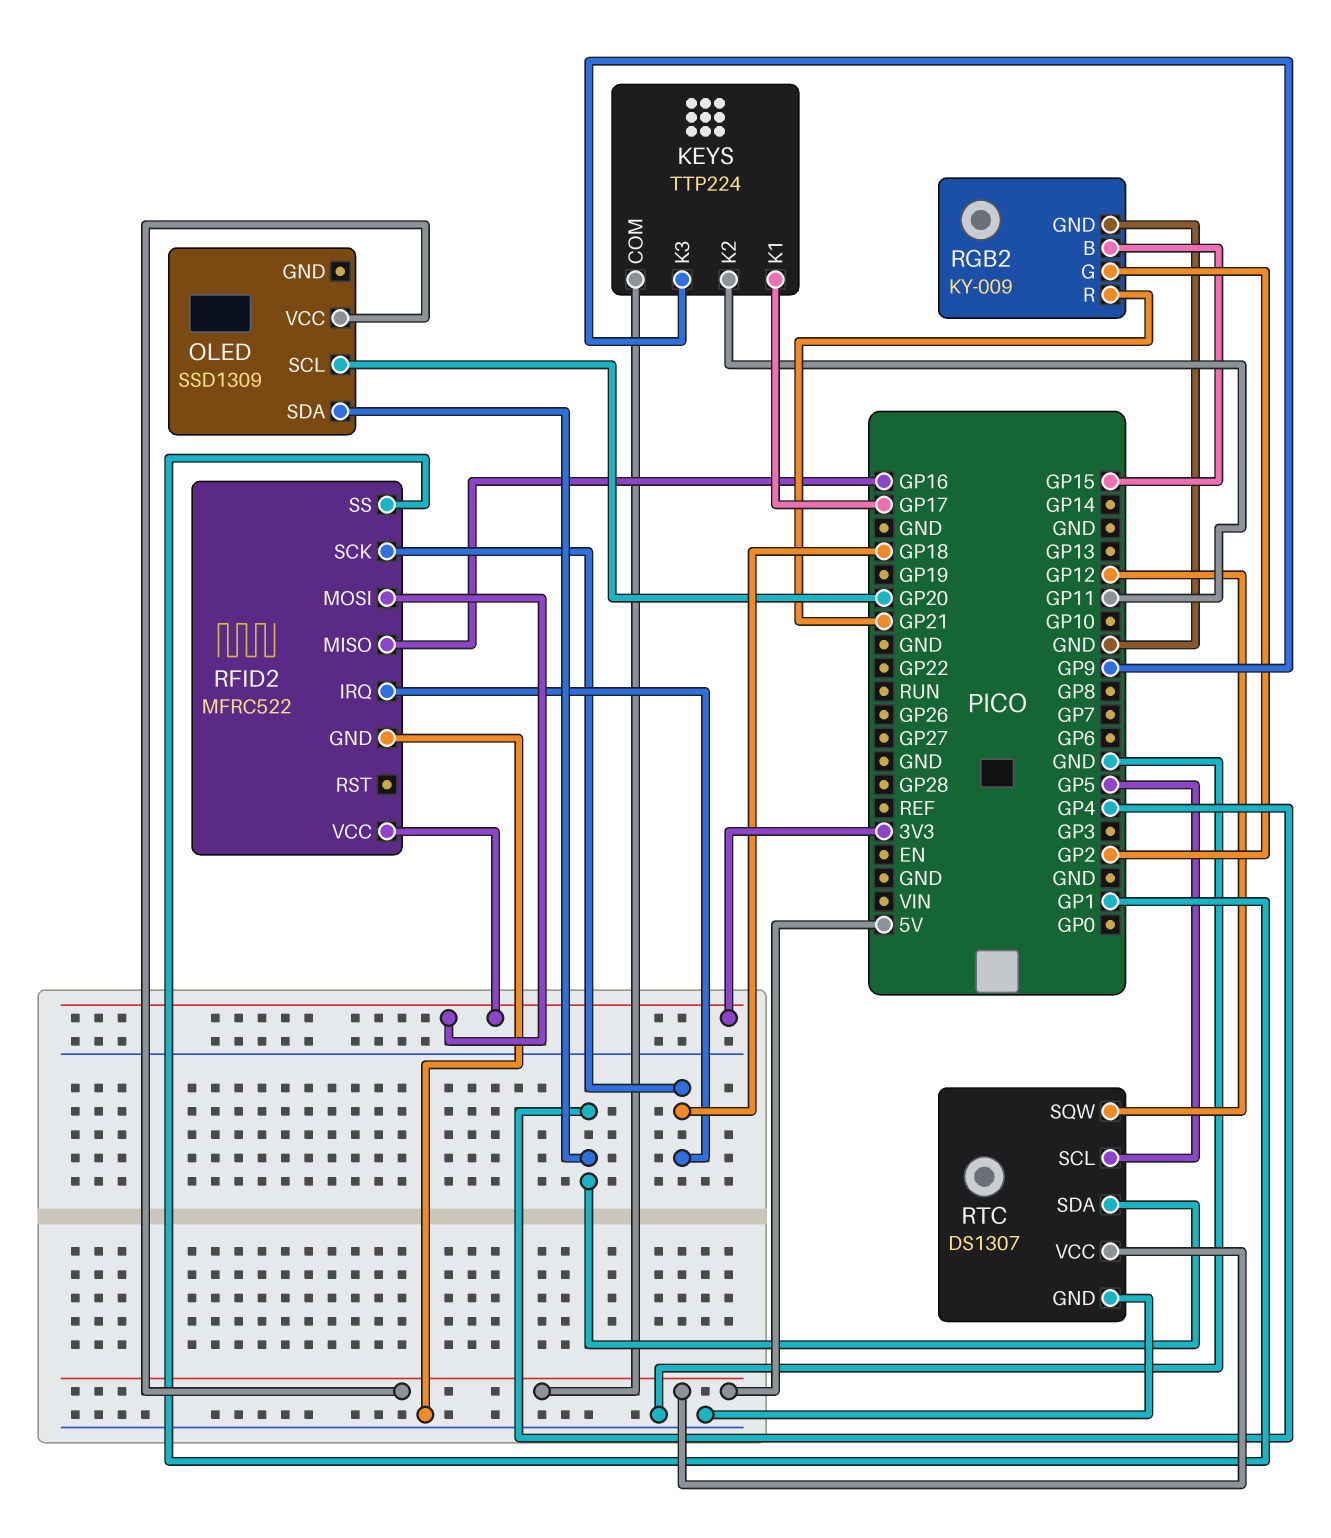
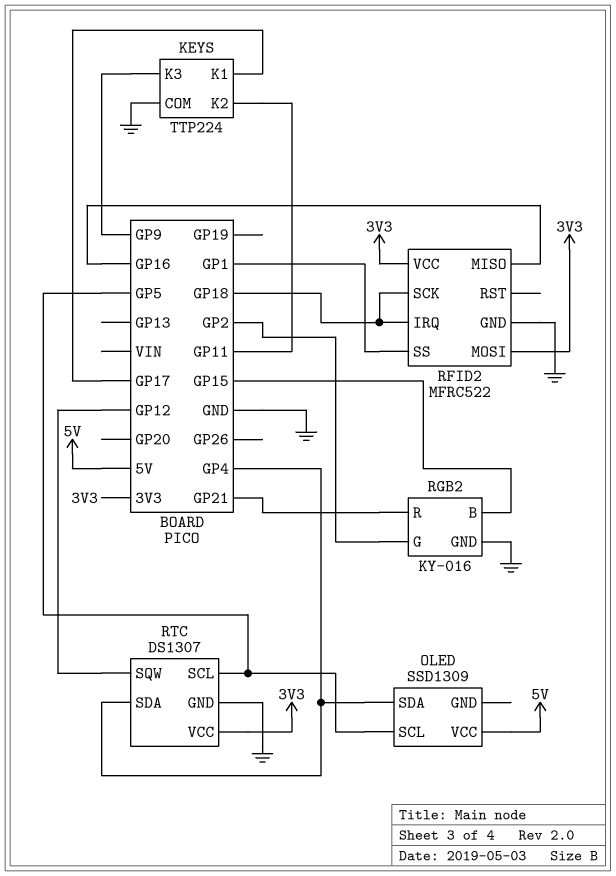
KEYS pin COM: 5V -> GND
OLED pin SCL: GP20 -> GP5
RGB2: KY-009 -> KY-016
RTC pin VCC: 5V -> 3V3

